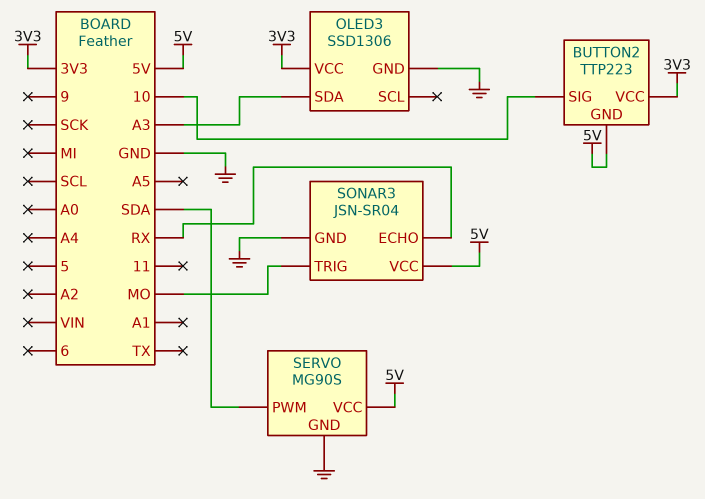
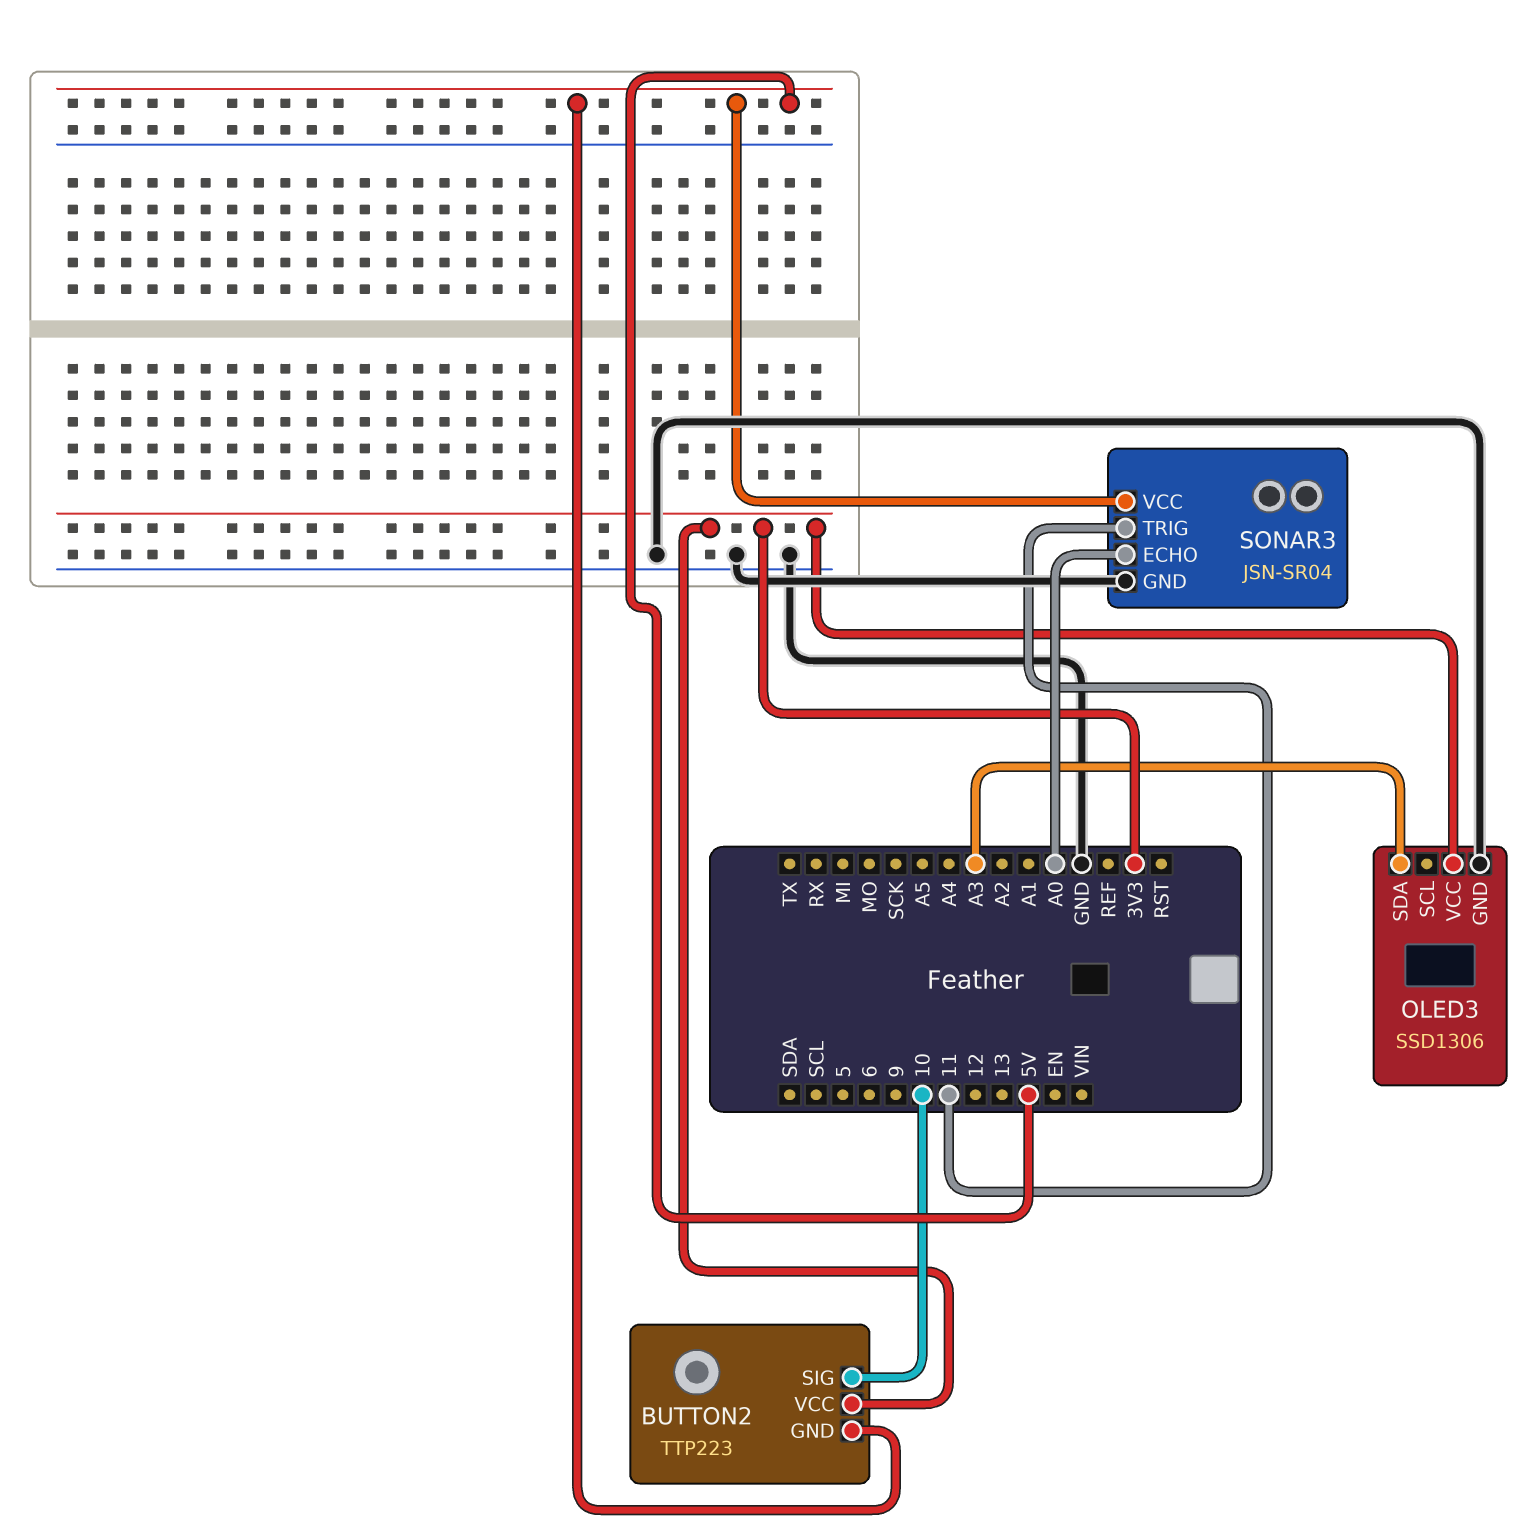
SERVO: MG90S -> none
SERVO pin GND: GND -> none
SERVO pin PWM: SDA -> none
SERVO pin VCC: 5V -> none
SONAR3 pin ECHO: RX -> A0
SONAR3 pin TRIG: MO -> 11

